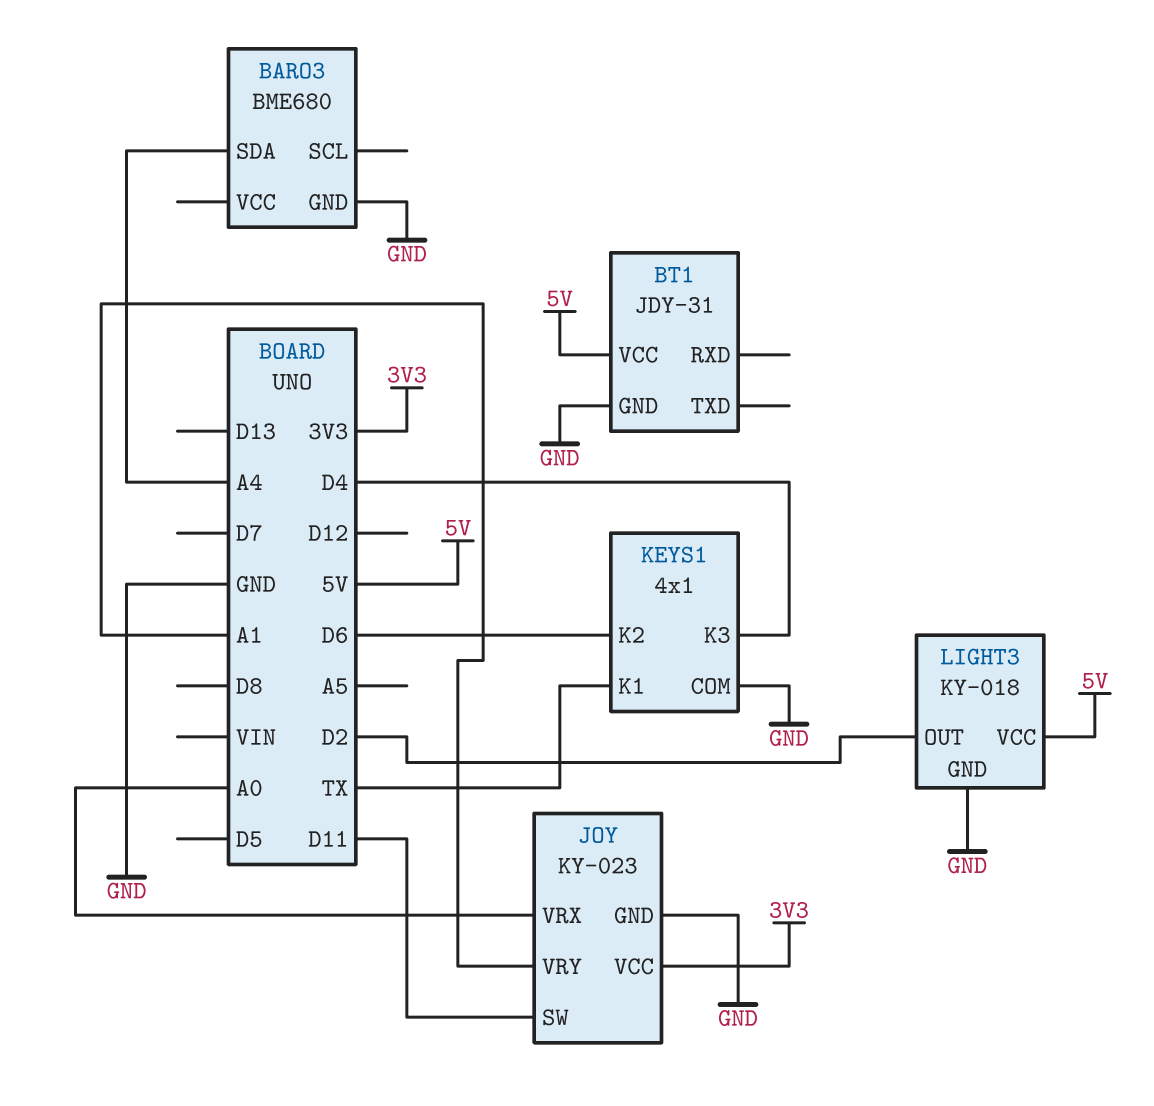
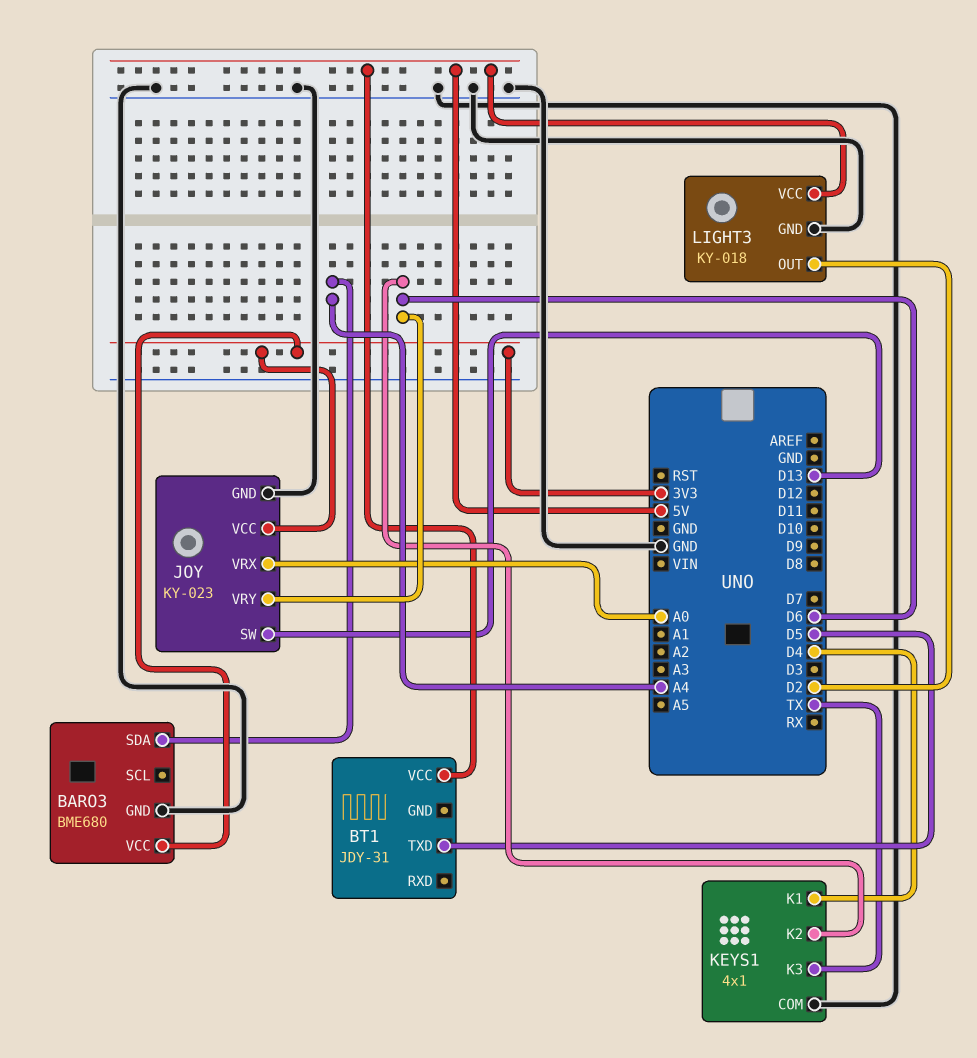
BARO3 pin VCC: none -> 3V3
BT1 pin GND: GND -> none
BT1 pin TXD: none -> D5
JOY pin SW: D11 -> D13
JOY pin VRY: A1 -> D6
KEYS1 pin K1: TX -> D4
KEYS1 pin K3: D4 -> TX

